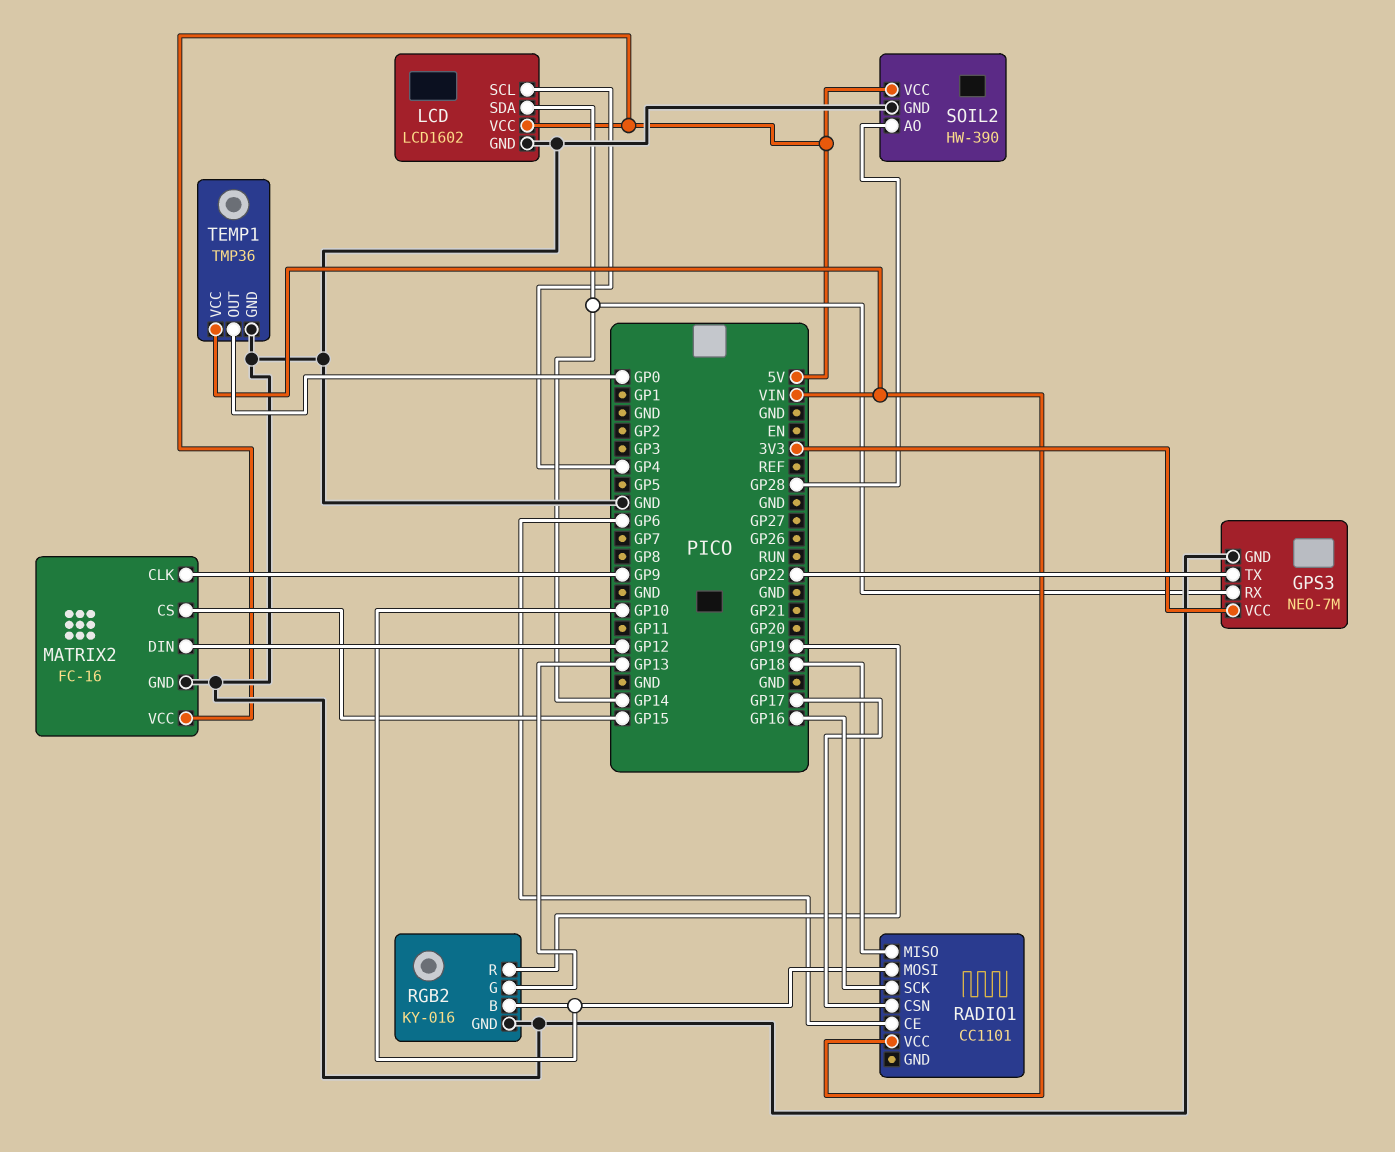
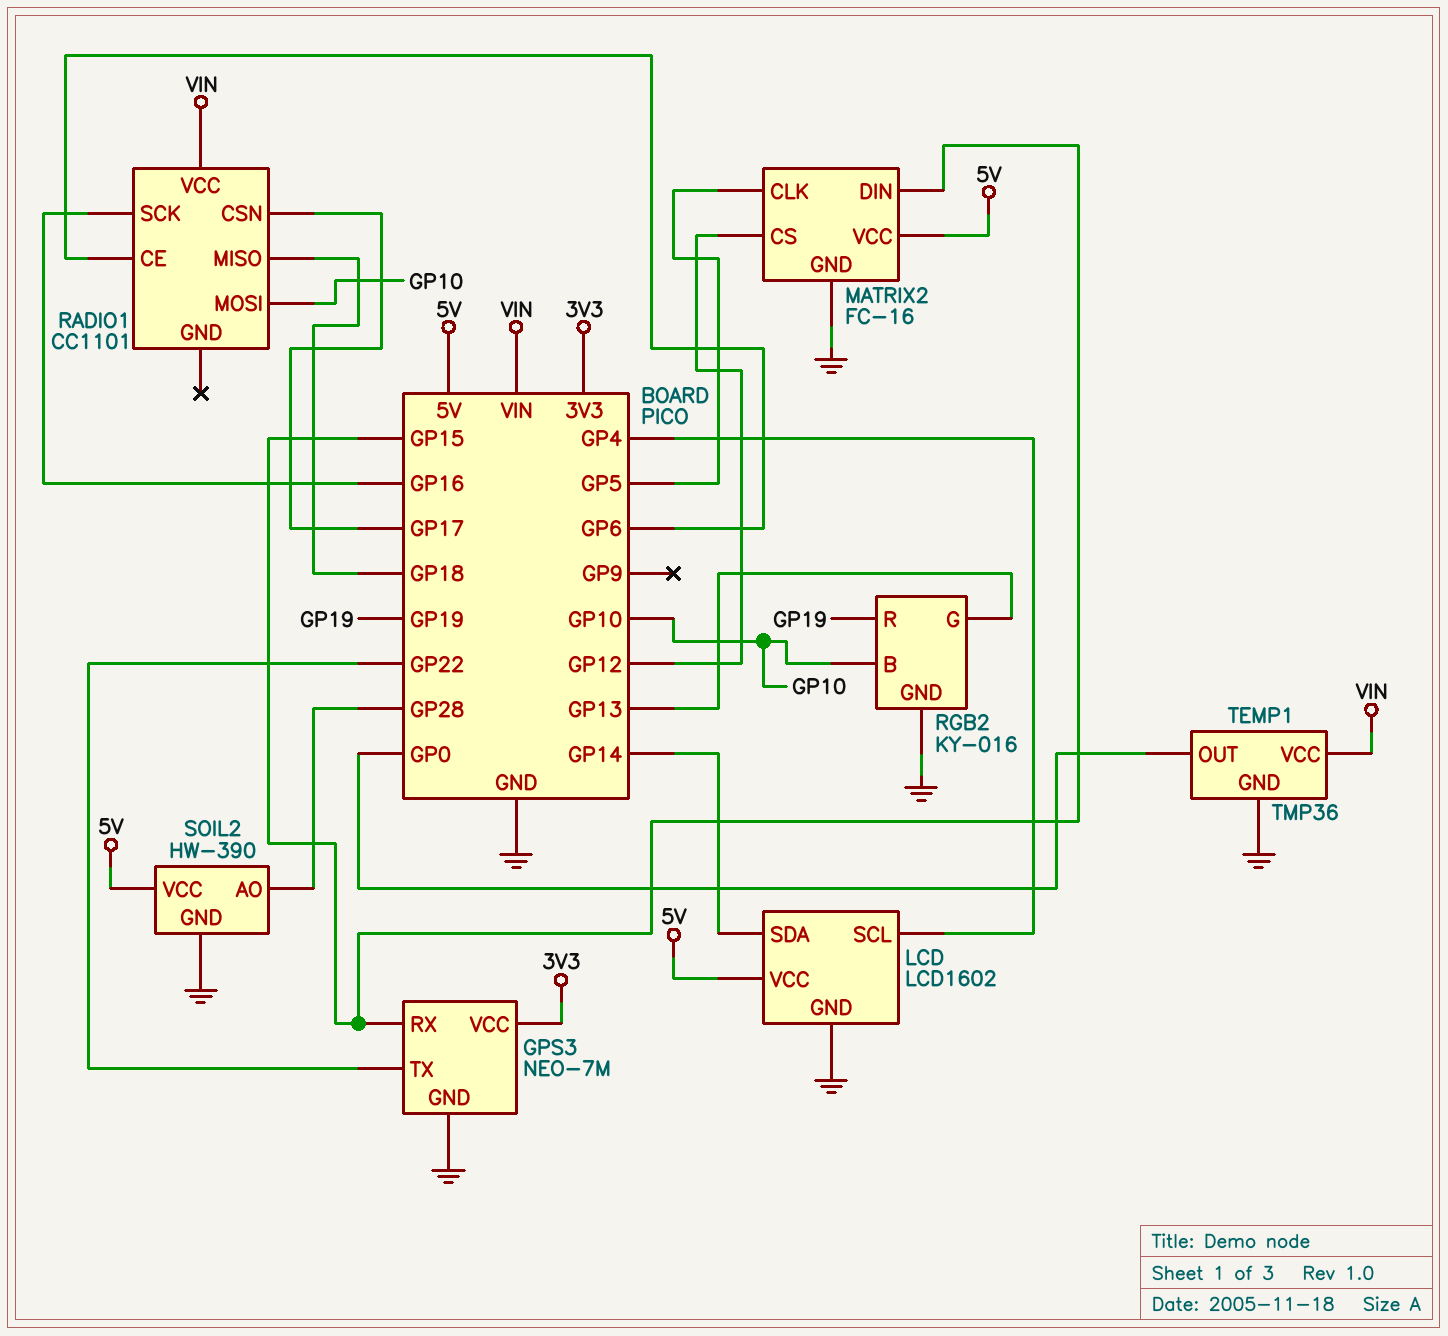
GPS3 pin RX: GP14 -> GP15
MATRIX2 pin CLK: GP9 -> GP5
MATRIX2 pin CS: GP15 -> GP12
MATRIX2 pin DIN: GP12 -> GP15

